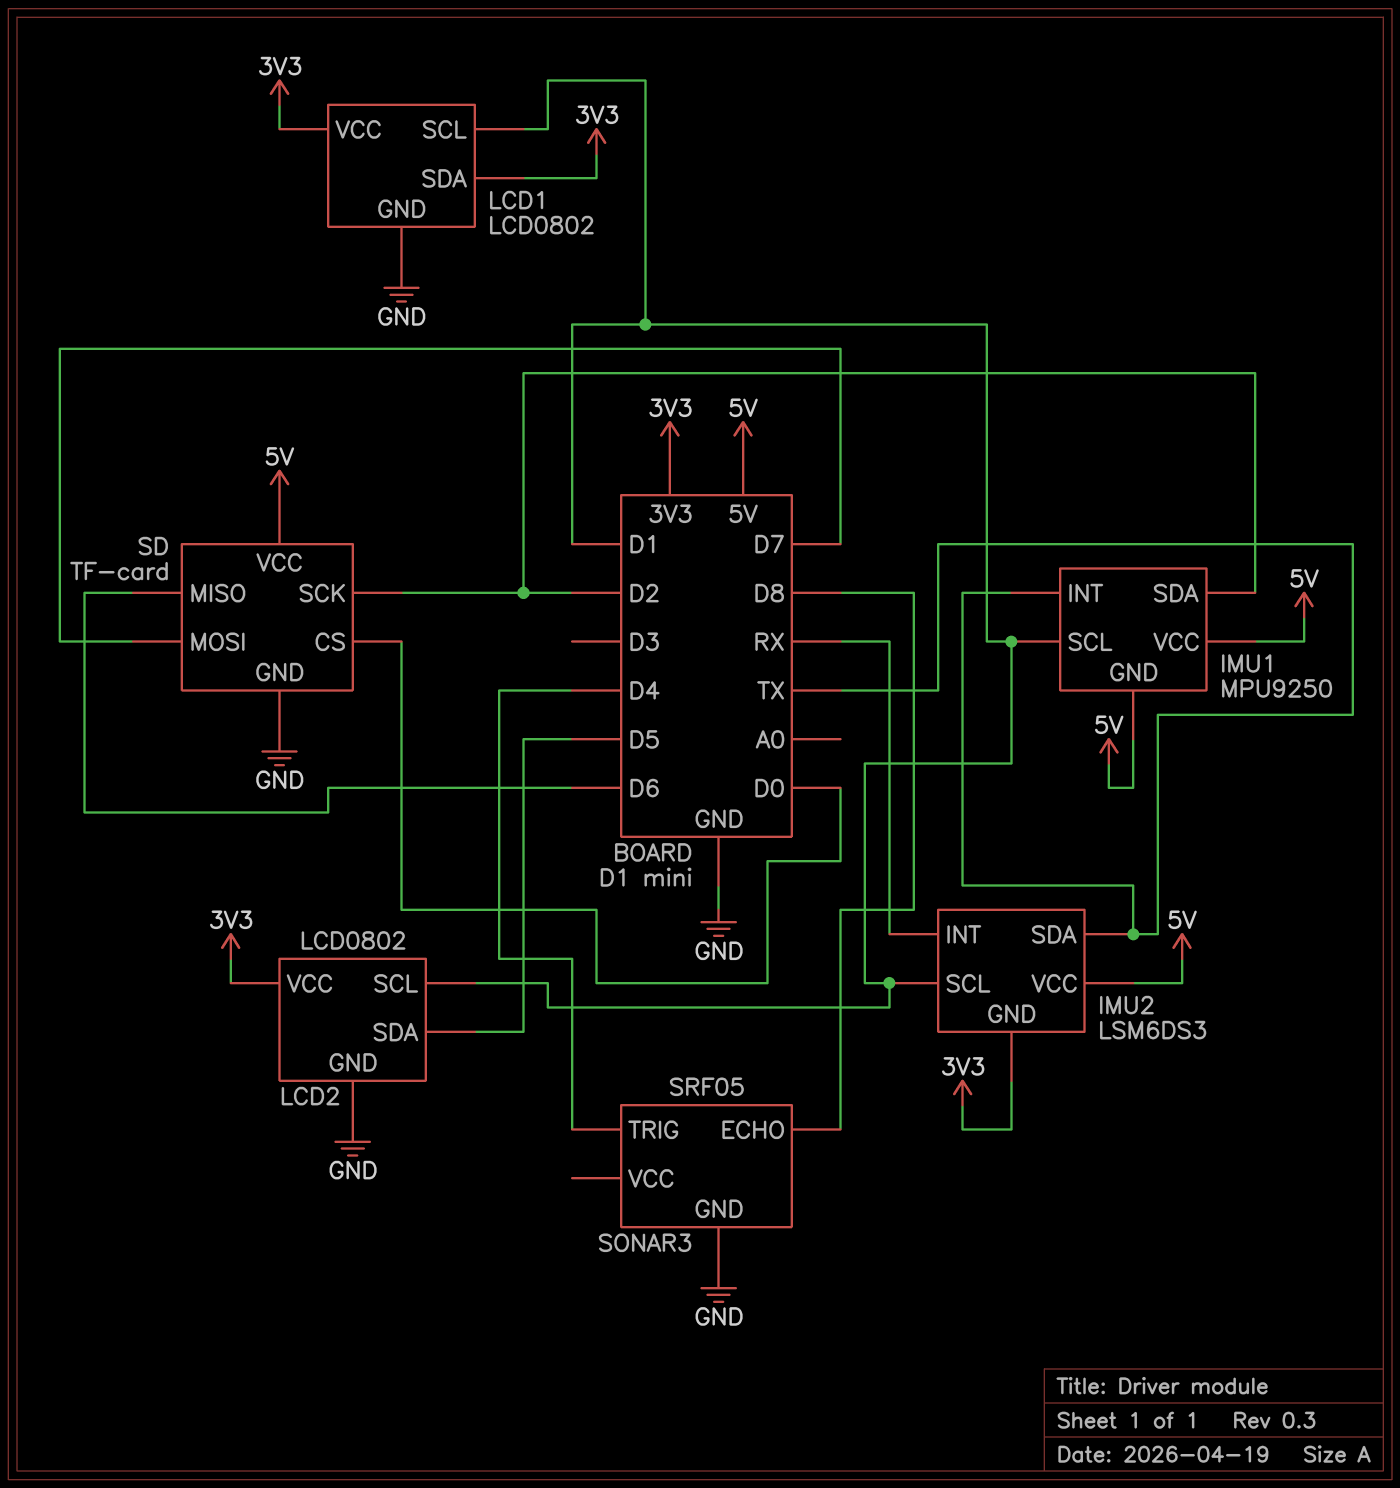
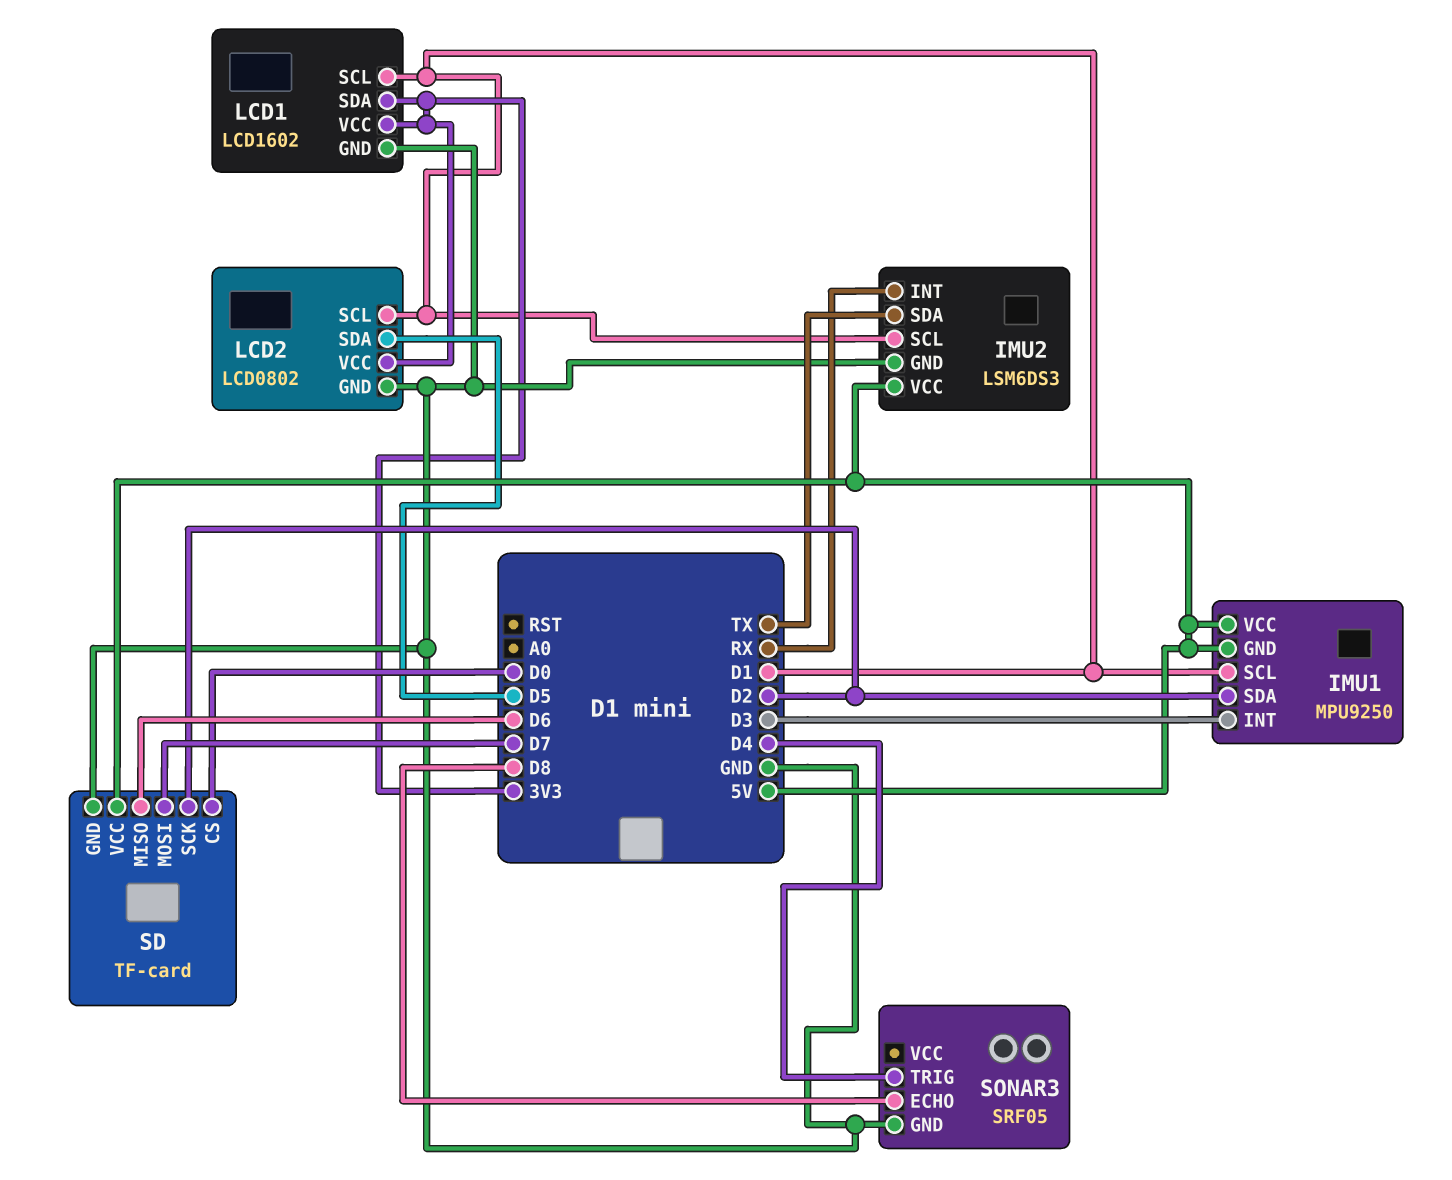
IMU1 pin INT: TX -> D3
IMU2 pin GND: 3V3 -> GND
LCD1: LCD0802 -> LCD1602

